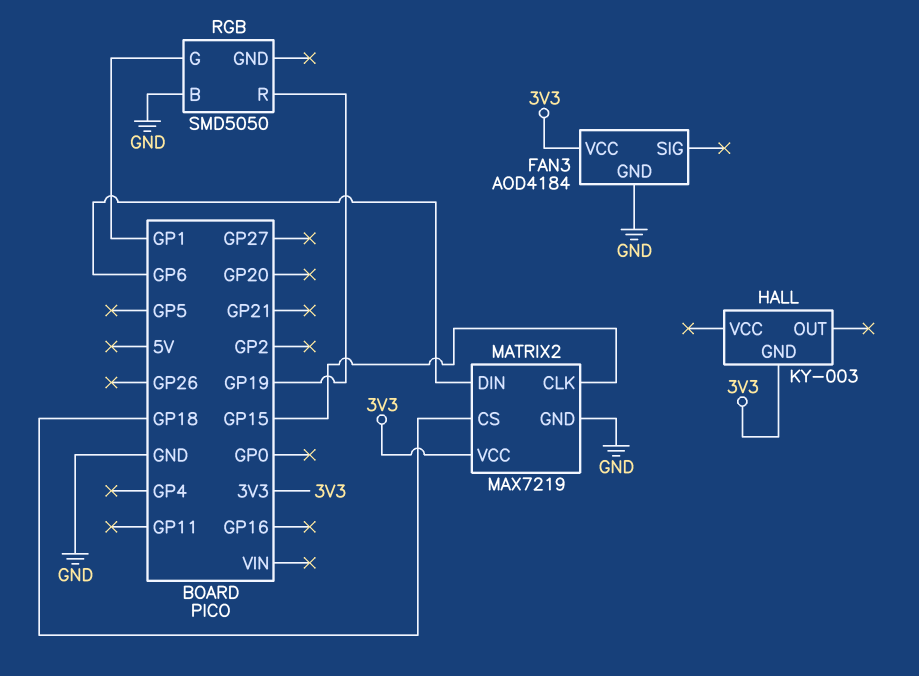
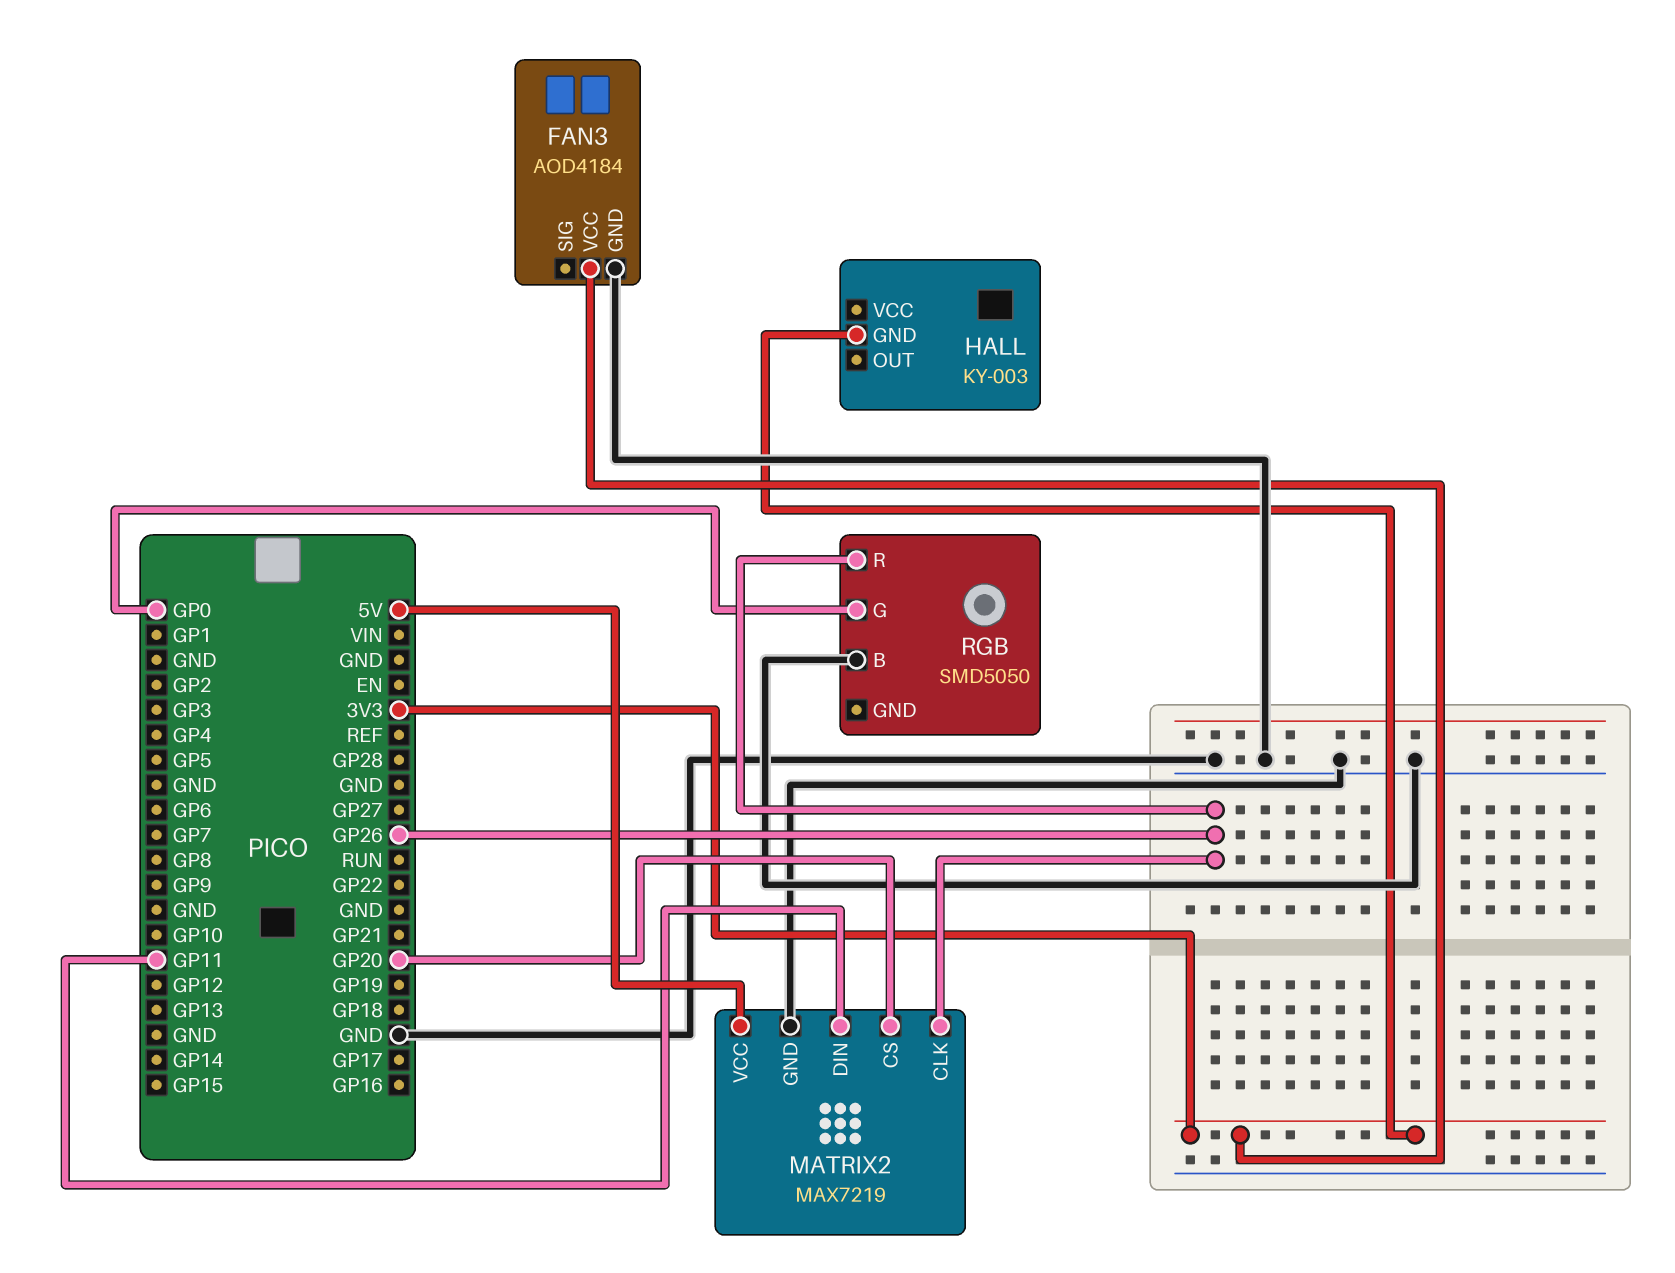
MATRIX2 pin CLK: GP15 -> GP26
MATRIX2 pin CS: GP18 -> GP20
MATRIX2 pin DIN: GP6 -> GP11
MATRIX2 pin VCC: 3V3 -> 5V
RGB pin G: GP1 -> GP0
RGB pin R: GP19 -> GP26

